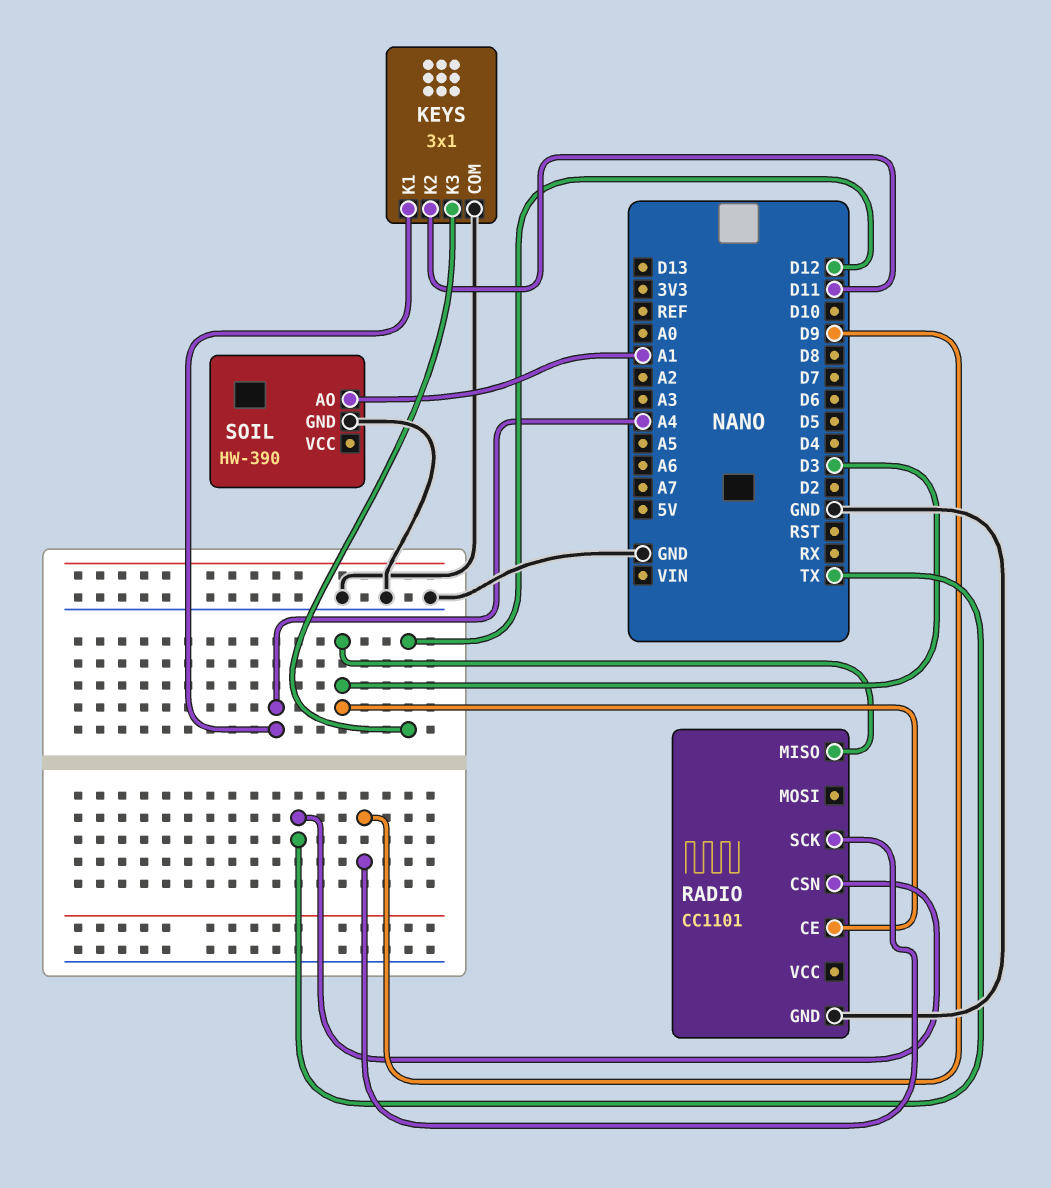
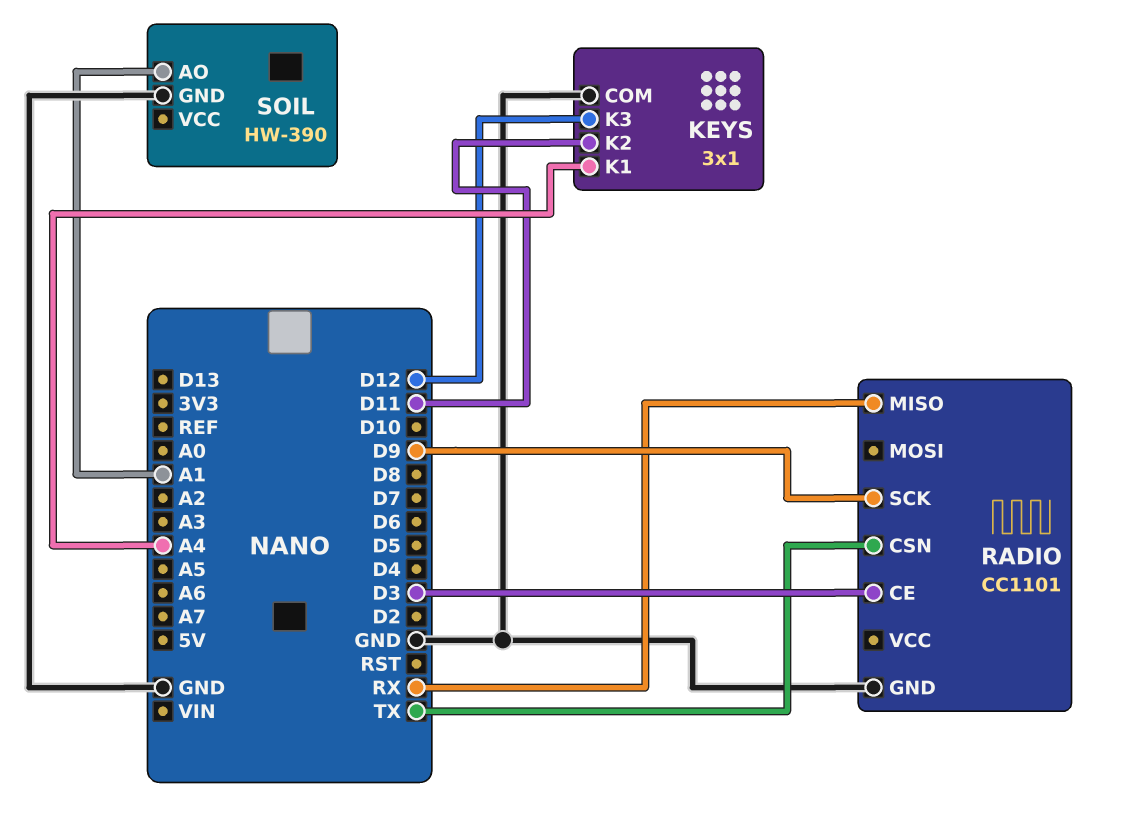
RADIO pin MISO: D3 -> RX

